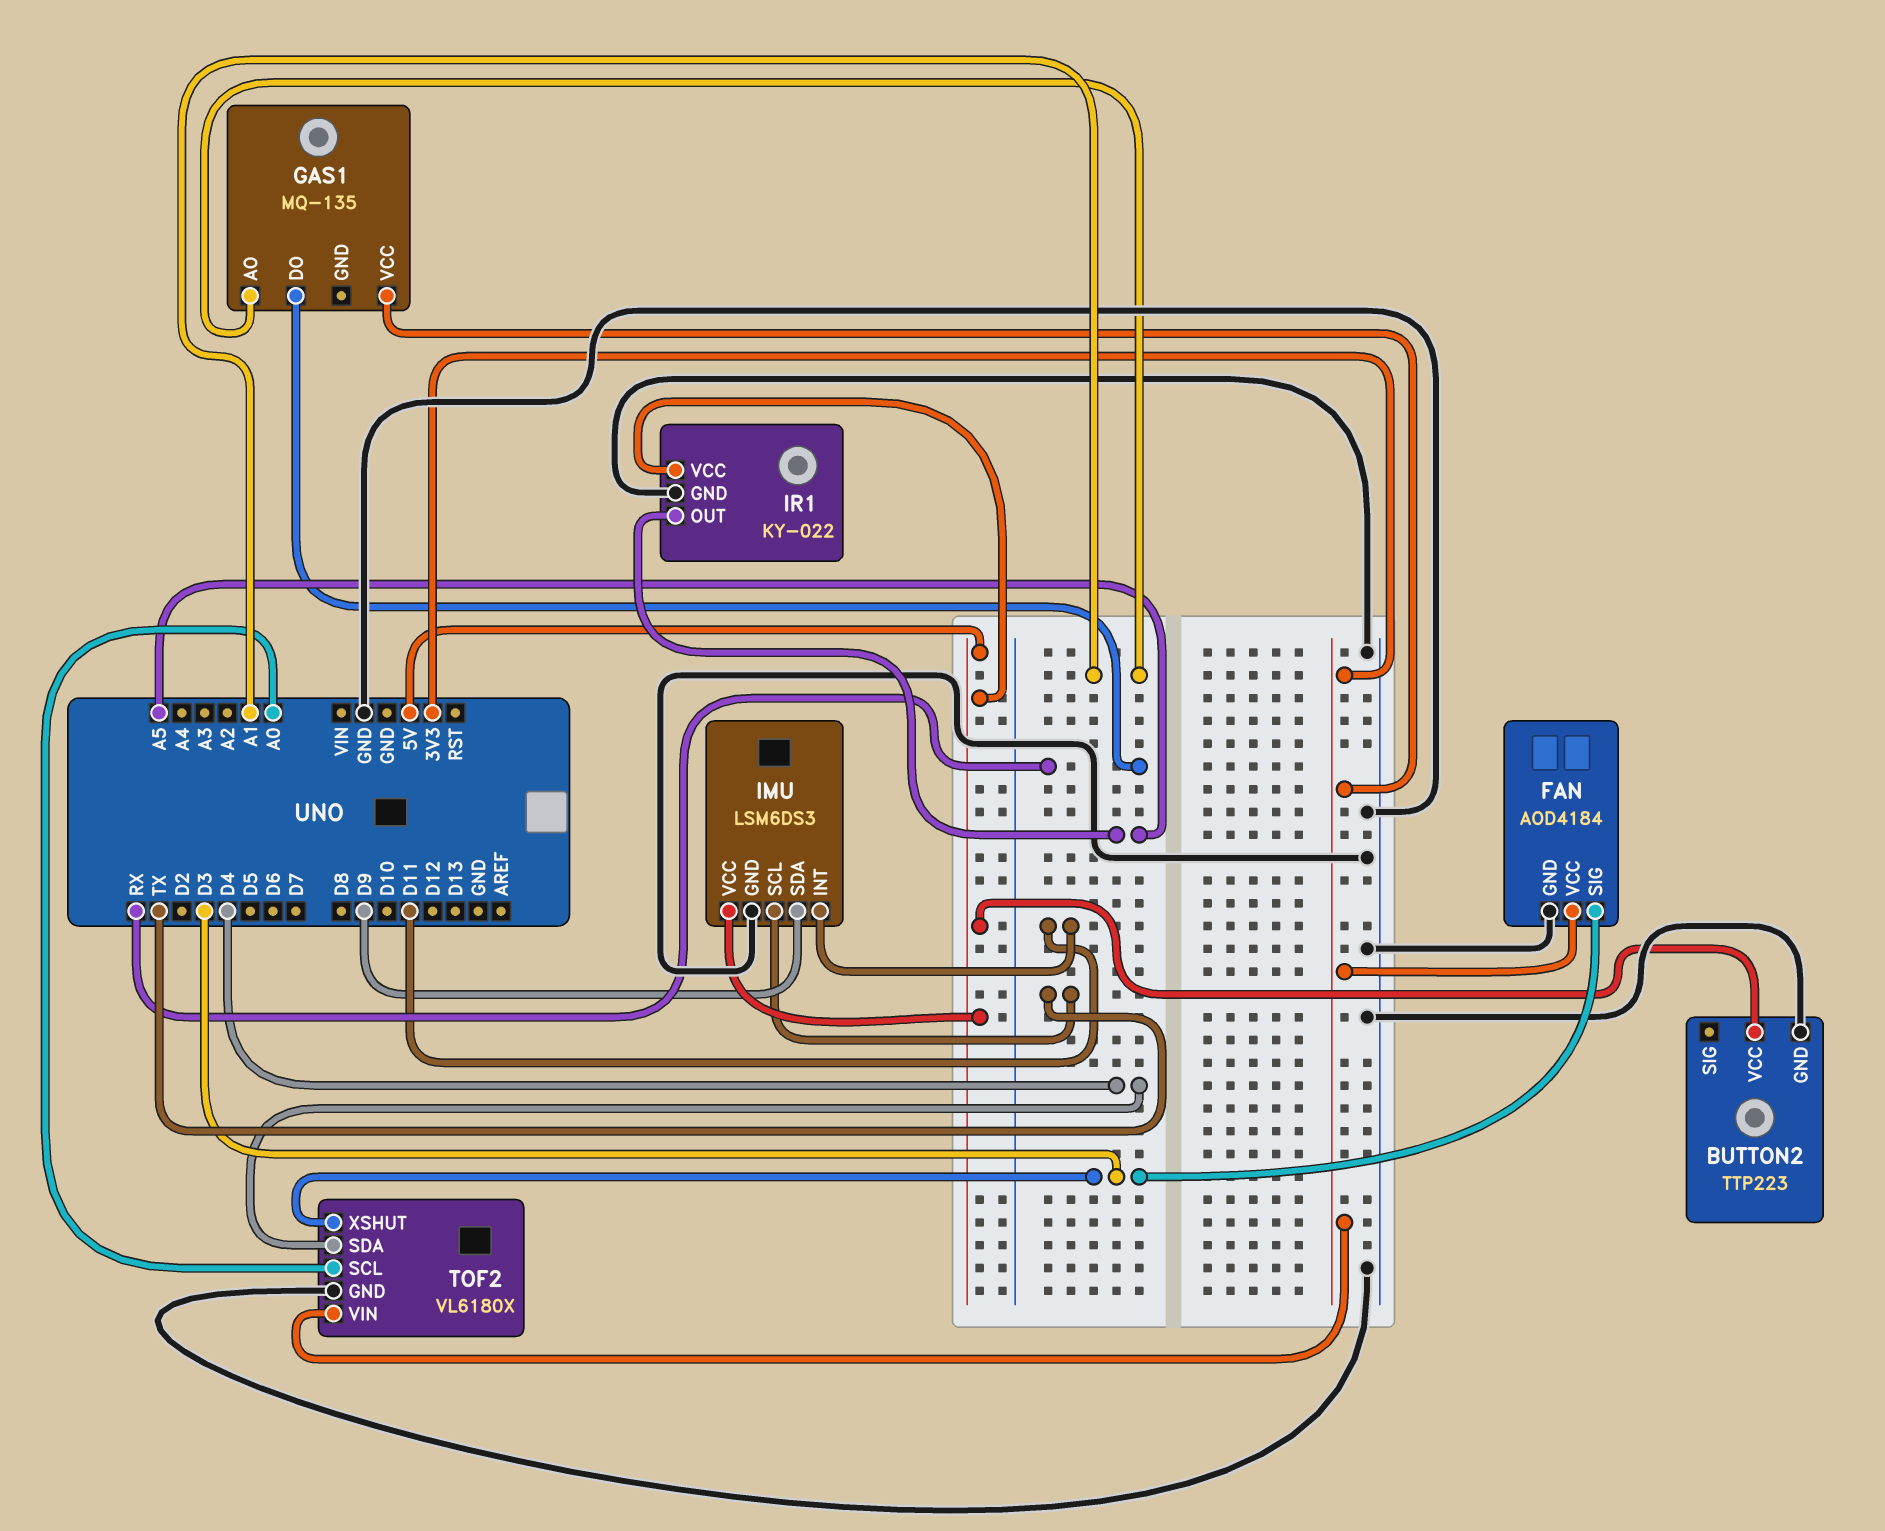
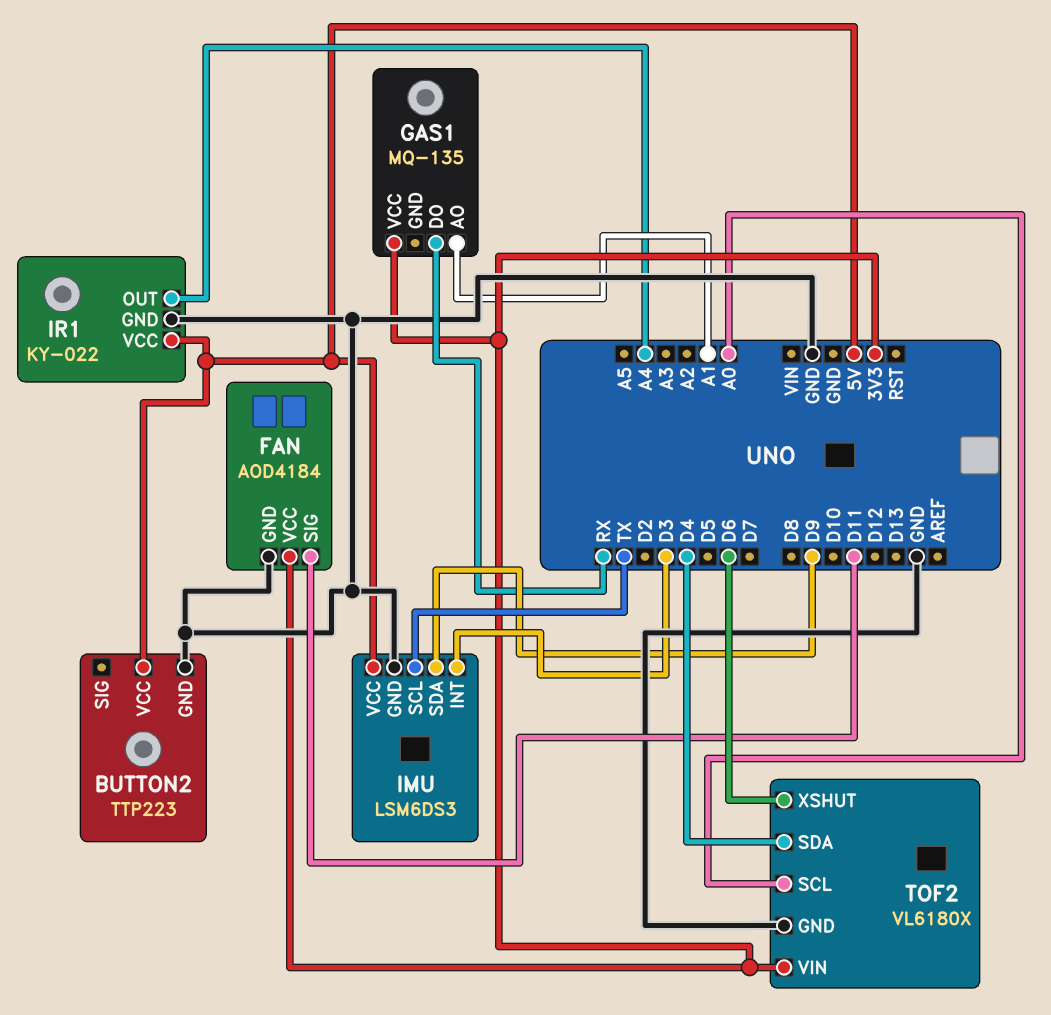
FAN pin SIG: D3 -> D11
IMU pin INT: D11 -> D3
IR1 pin OUT: A5 -> A4
TOF2 pin XSHUT: D3 -> D6

